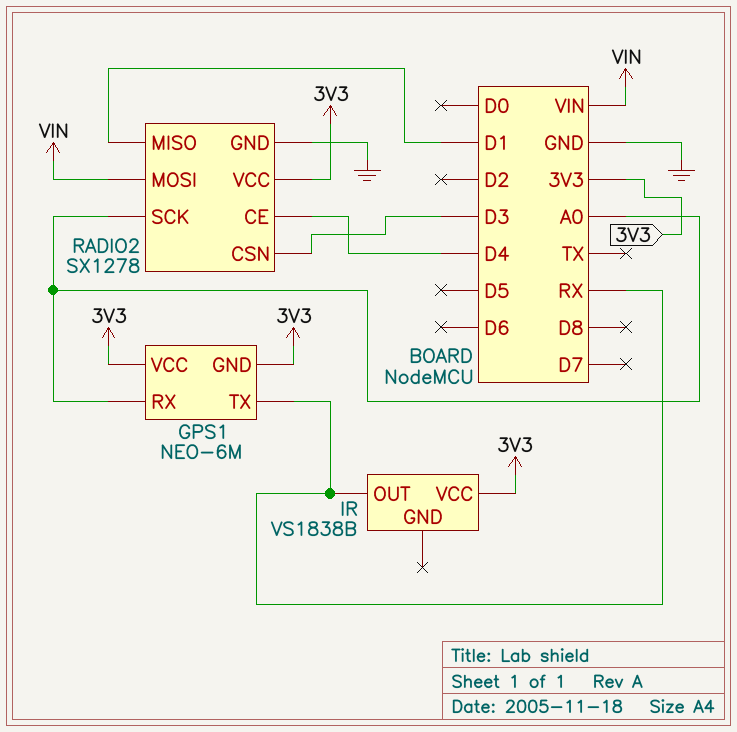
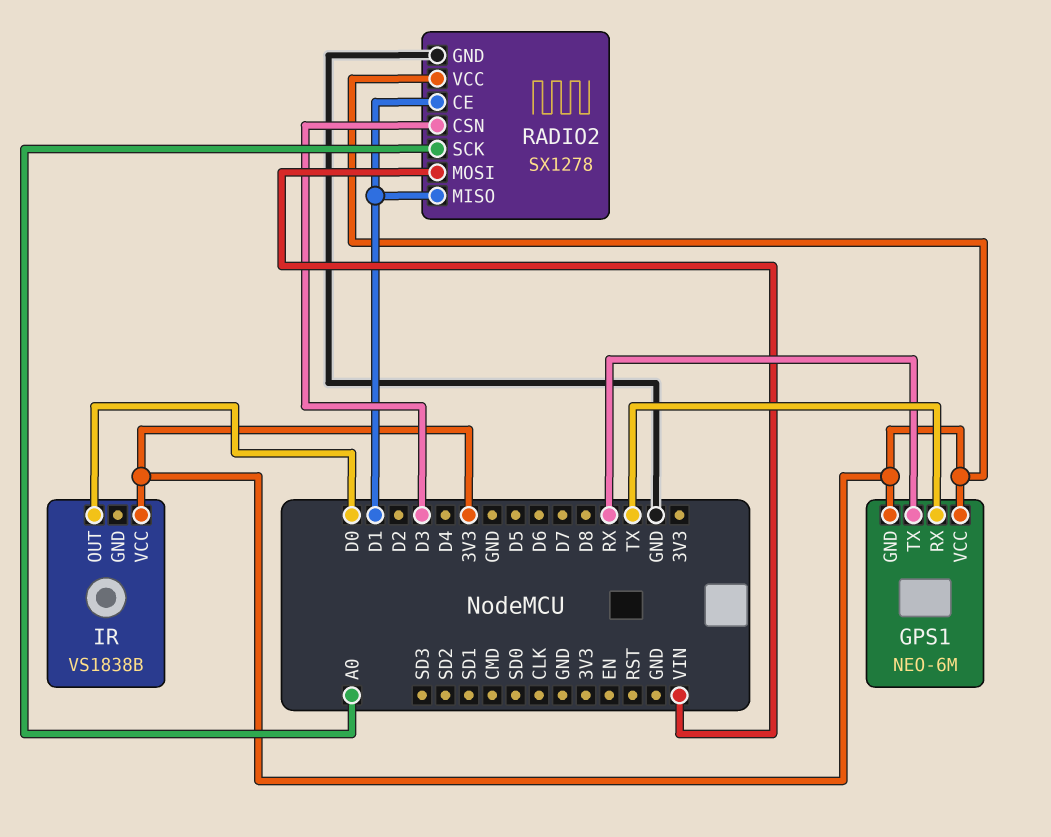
GPS1 pin RX: A0 -> TX
IR pin OUT: RX -> D0
RADIO2 pin CE: D4 -> D1

